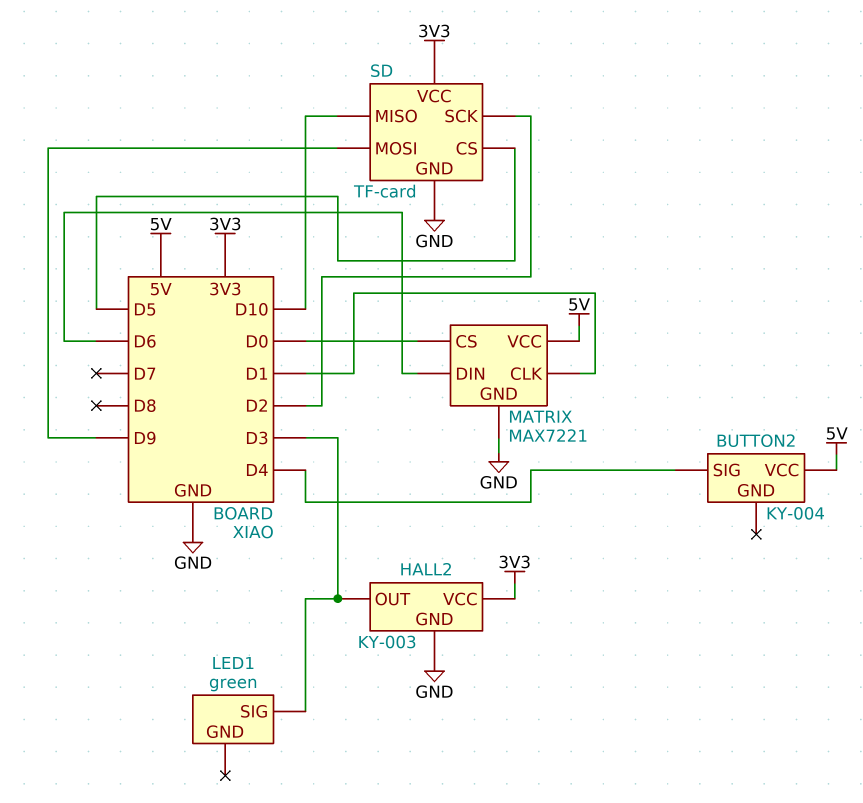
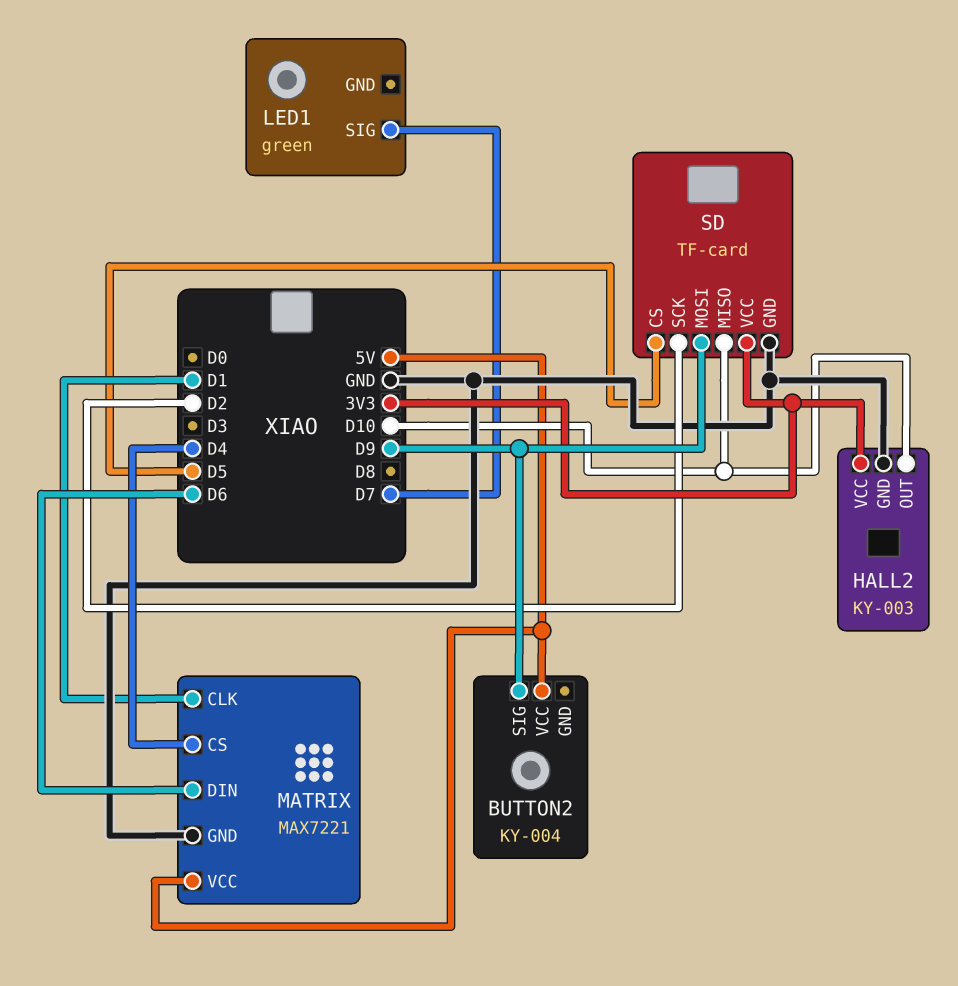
BUTTON2 pin SIG: D4 -> D9
HALL2 pin OUT: D3 -> D10
LED1 pin SIG: D3 -> D7
MATRIX pin CS: D0 -> D4

